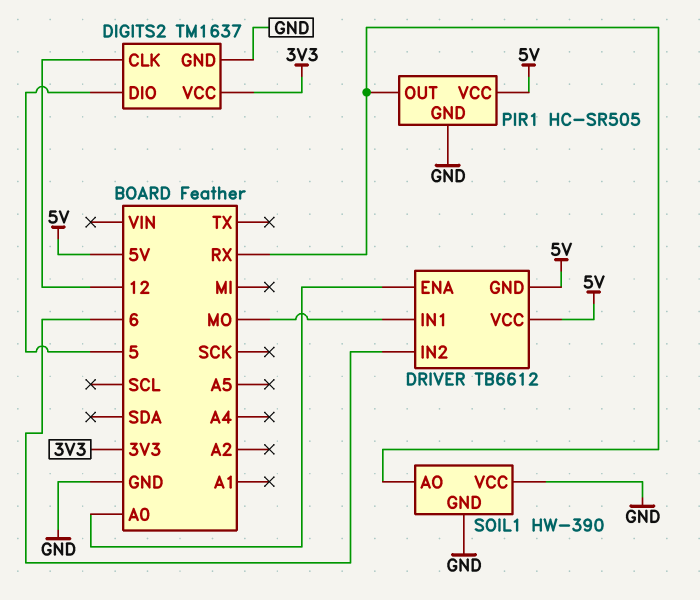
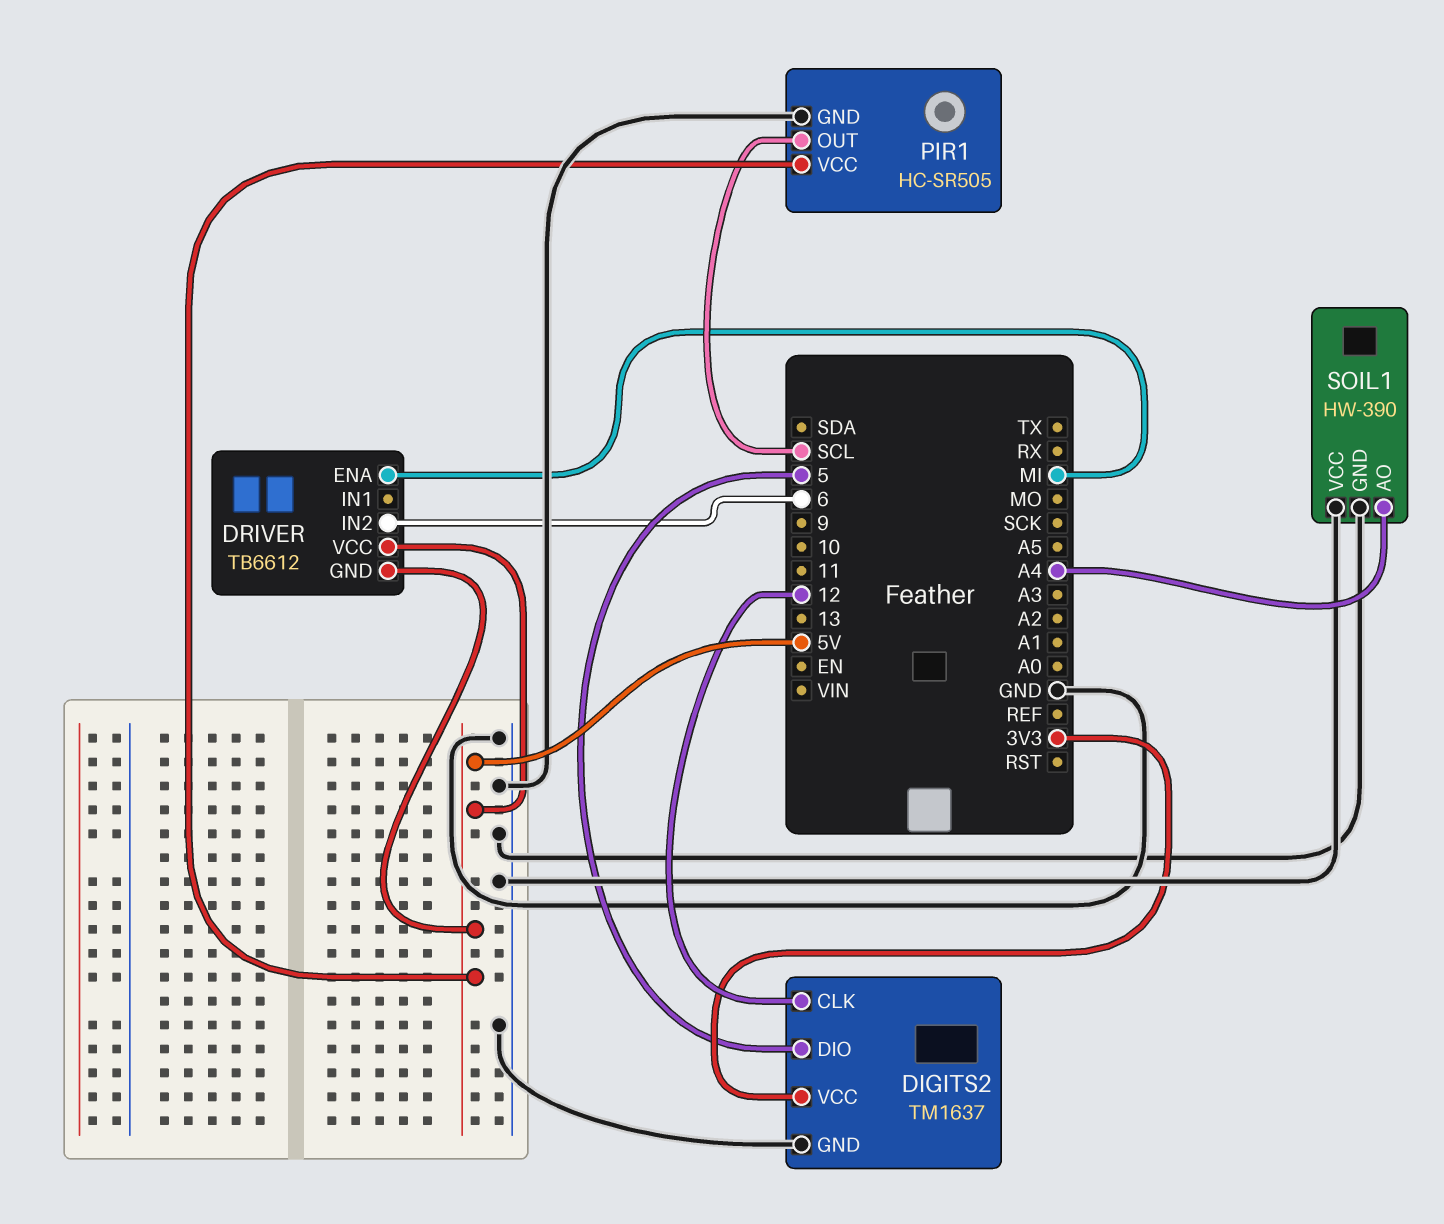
DRIVER pin ENA: A0 -> MI
DRIVER pin IN1: MO -> none
PIR1 pin OUT: RX -> SCL
SOIL1 pin AO: RX -> A4

